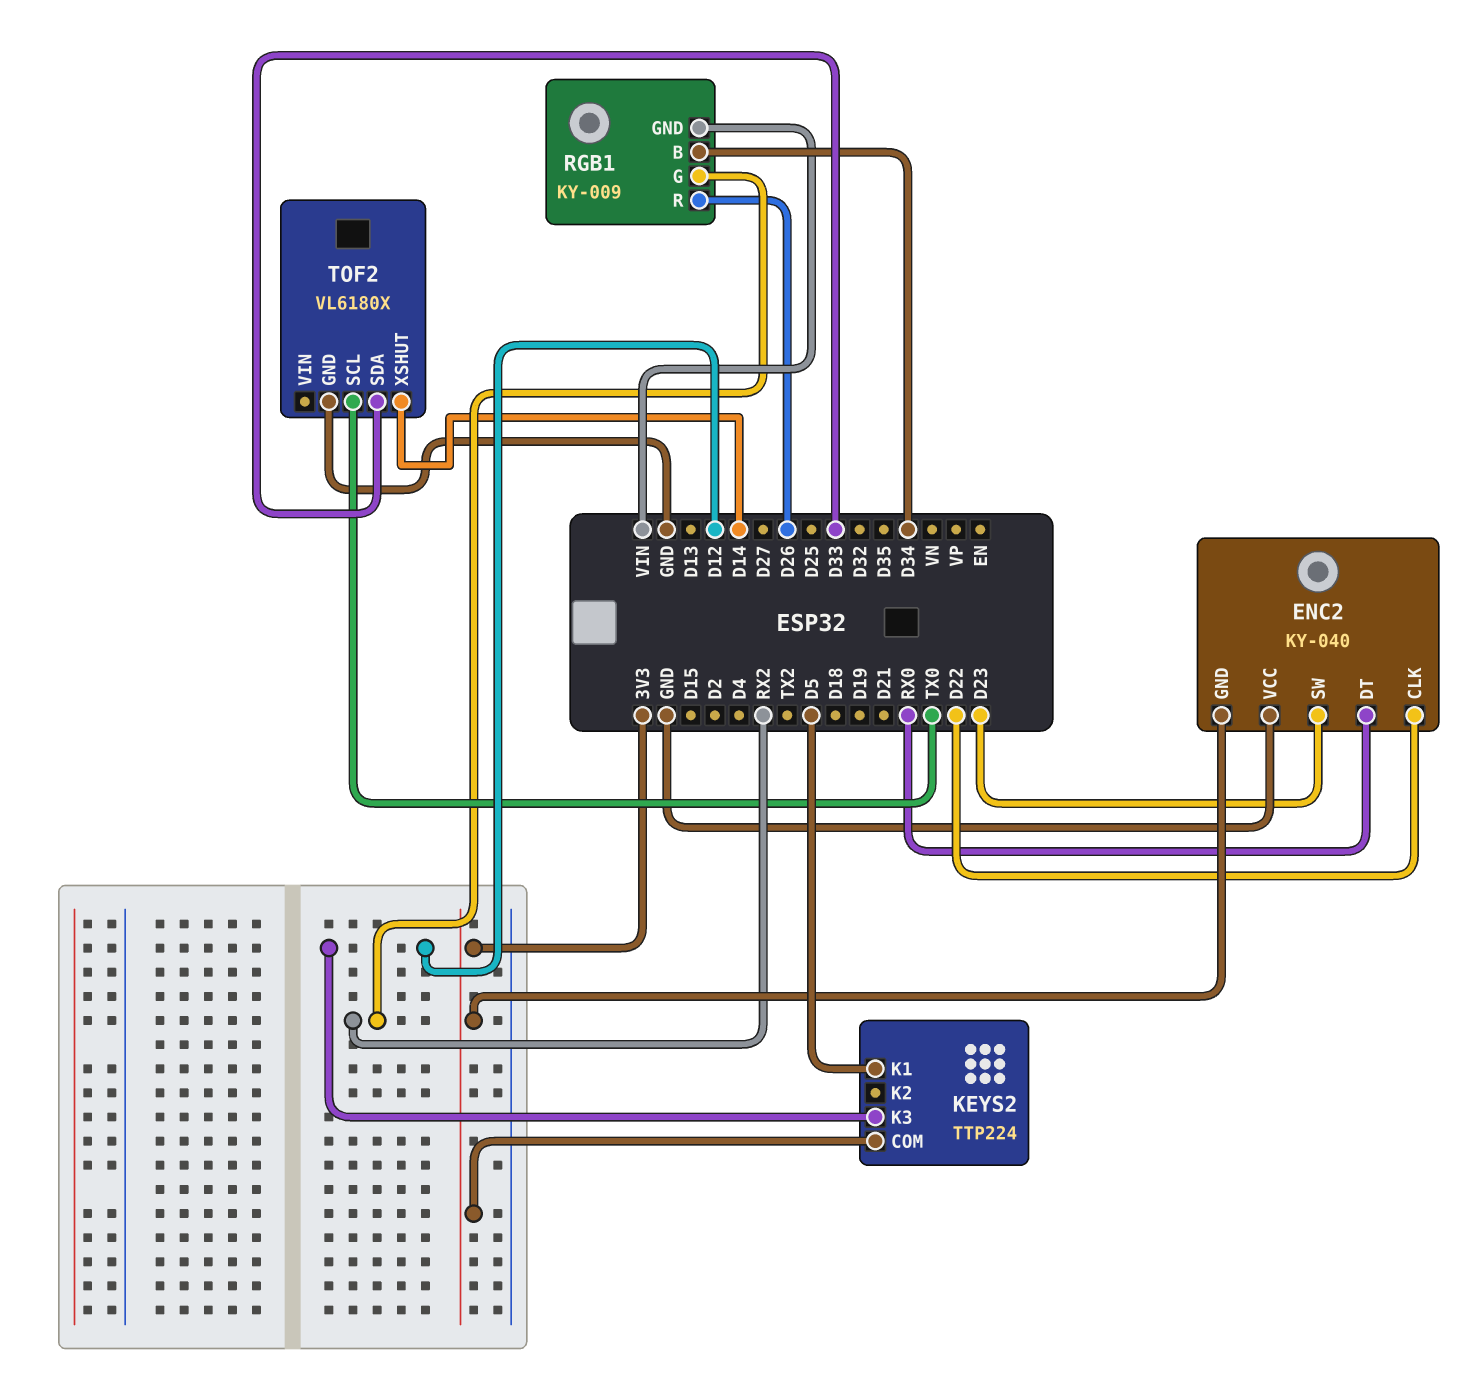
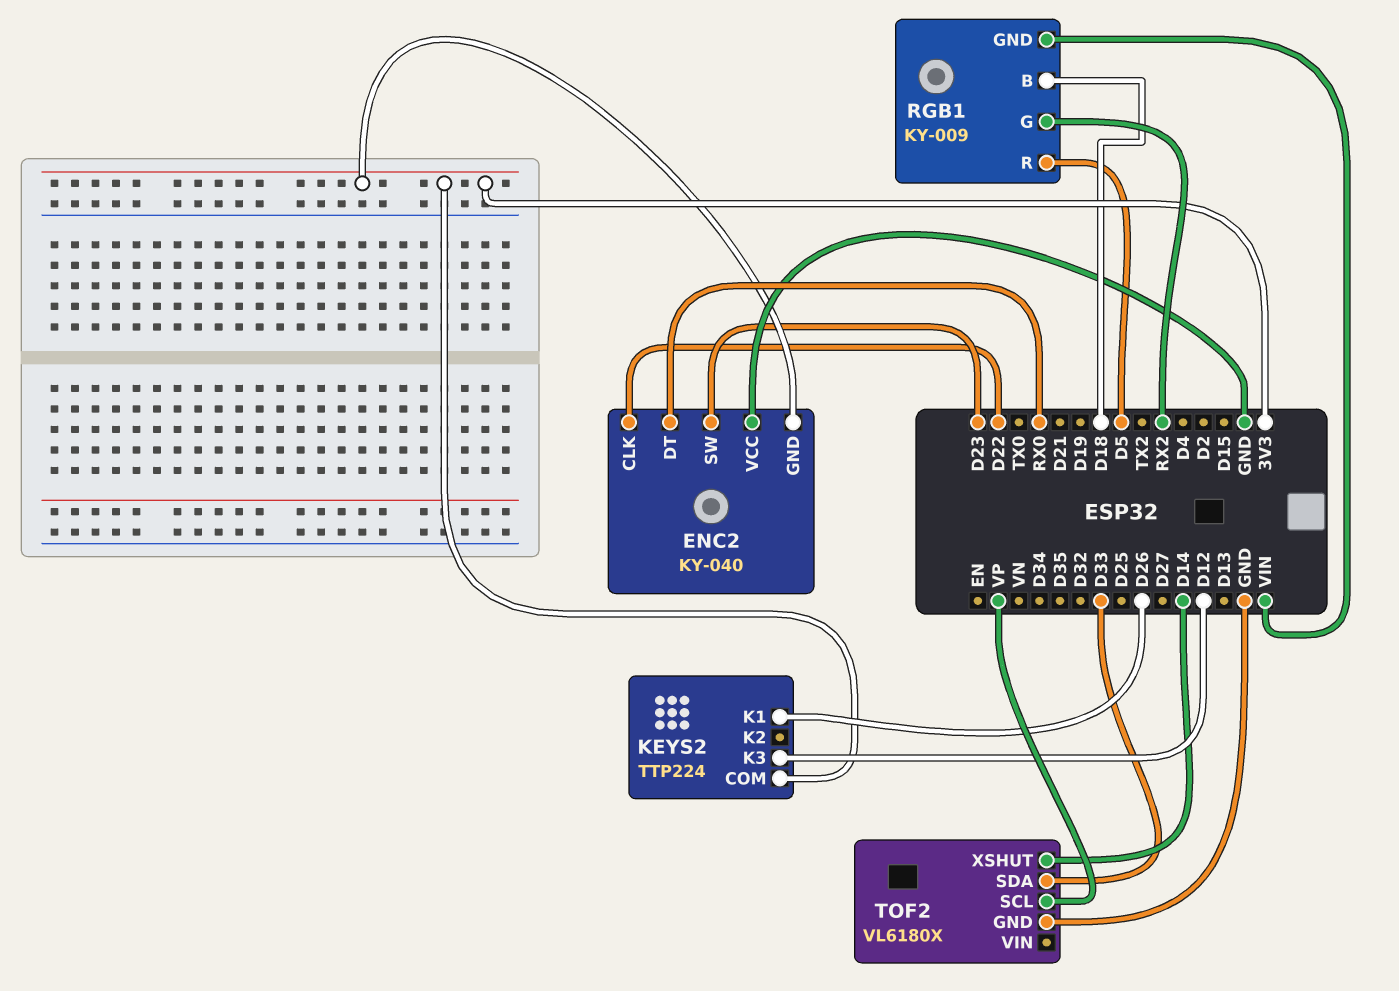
KEYS2 pin K1: D5 -> D26
RGB1 pin B: D34 -> D18
RGB1 pin R: D26 -> D5
TOF2 pin SCL: TX0 -> VP

